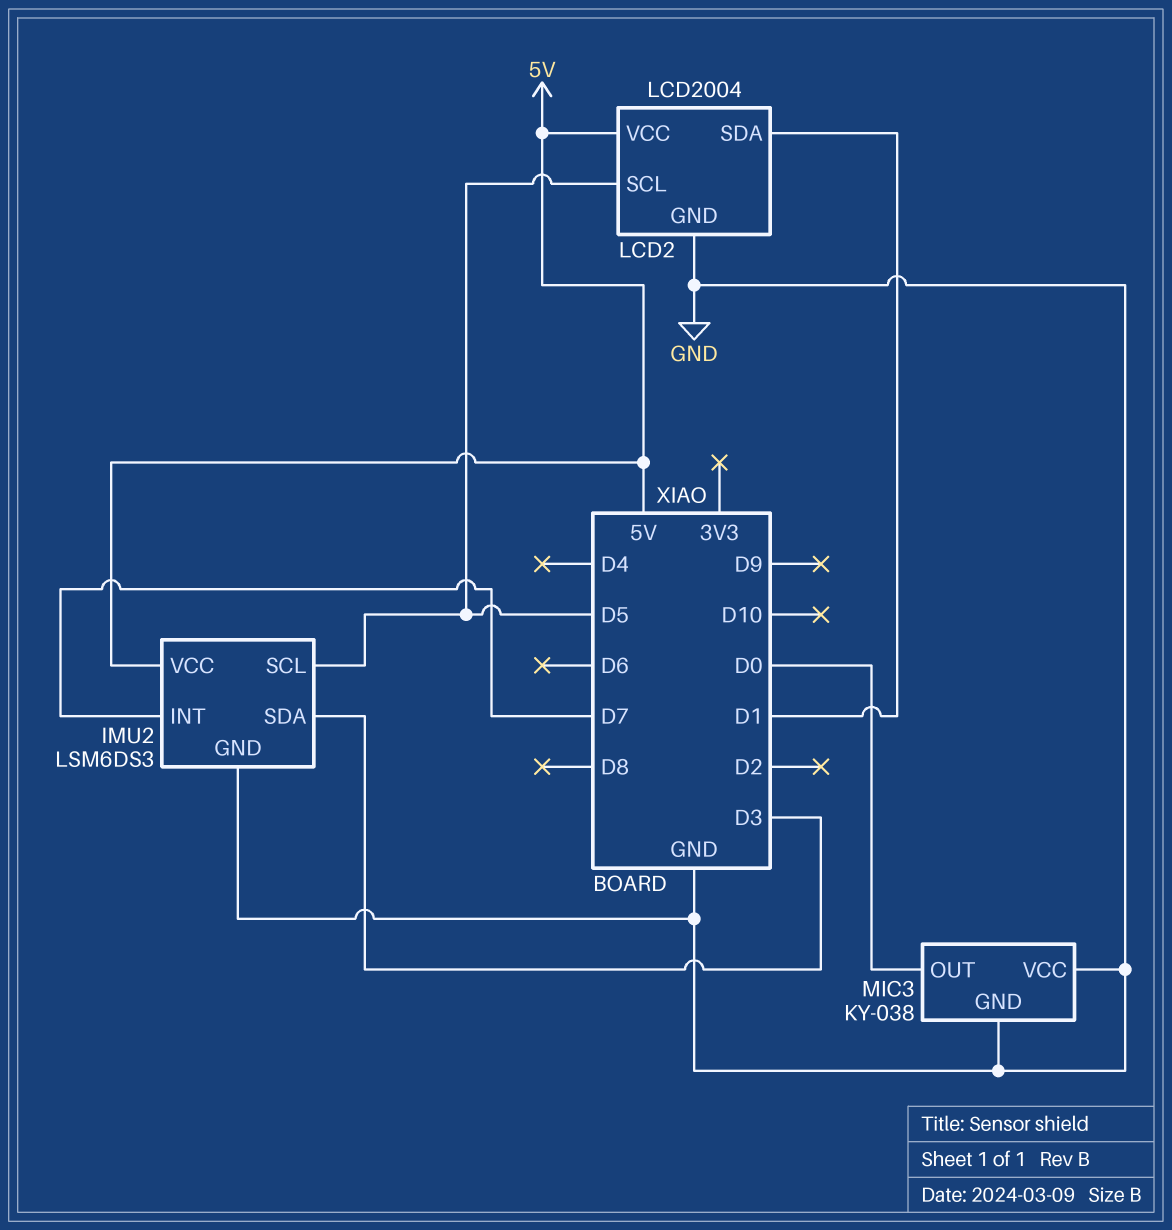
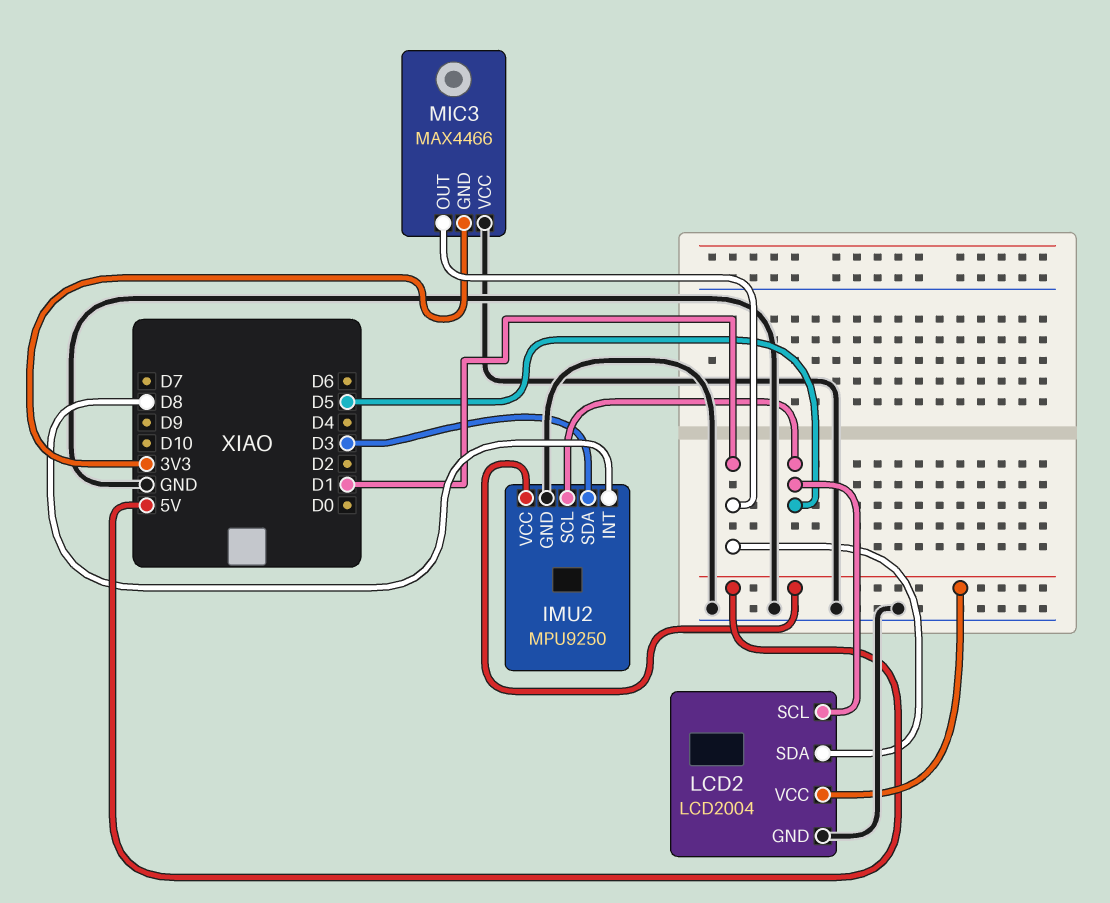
IMU2: LSM6DS3 -> MPU9250
IMU2 pin INT: D7 -> D8
MIC3: KY-038 -> MAX4466
MIC3 pin GND: GND -> 3V3
MIC3 pin OUT: D0 -> D1

